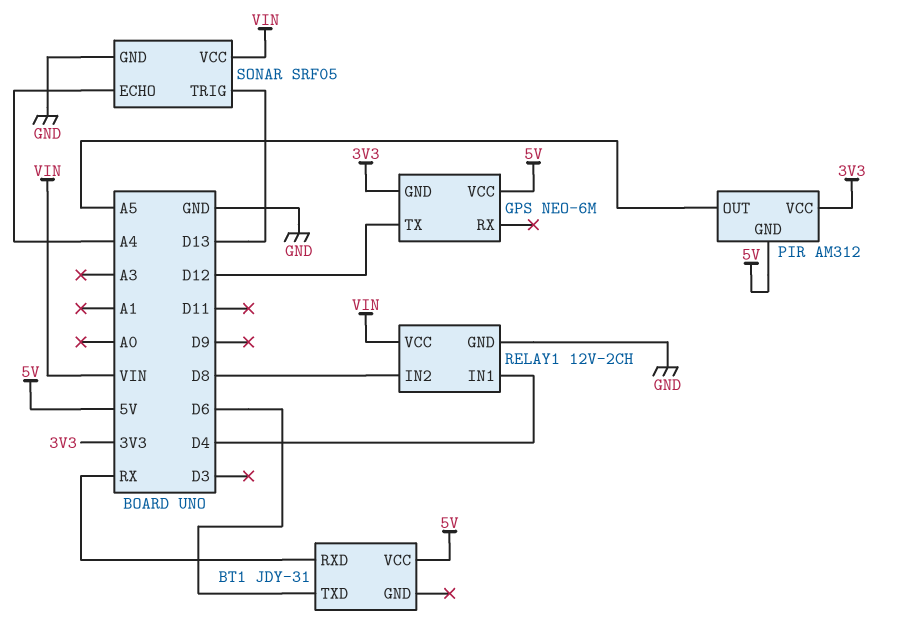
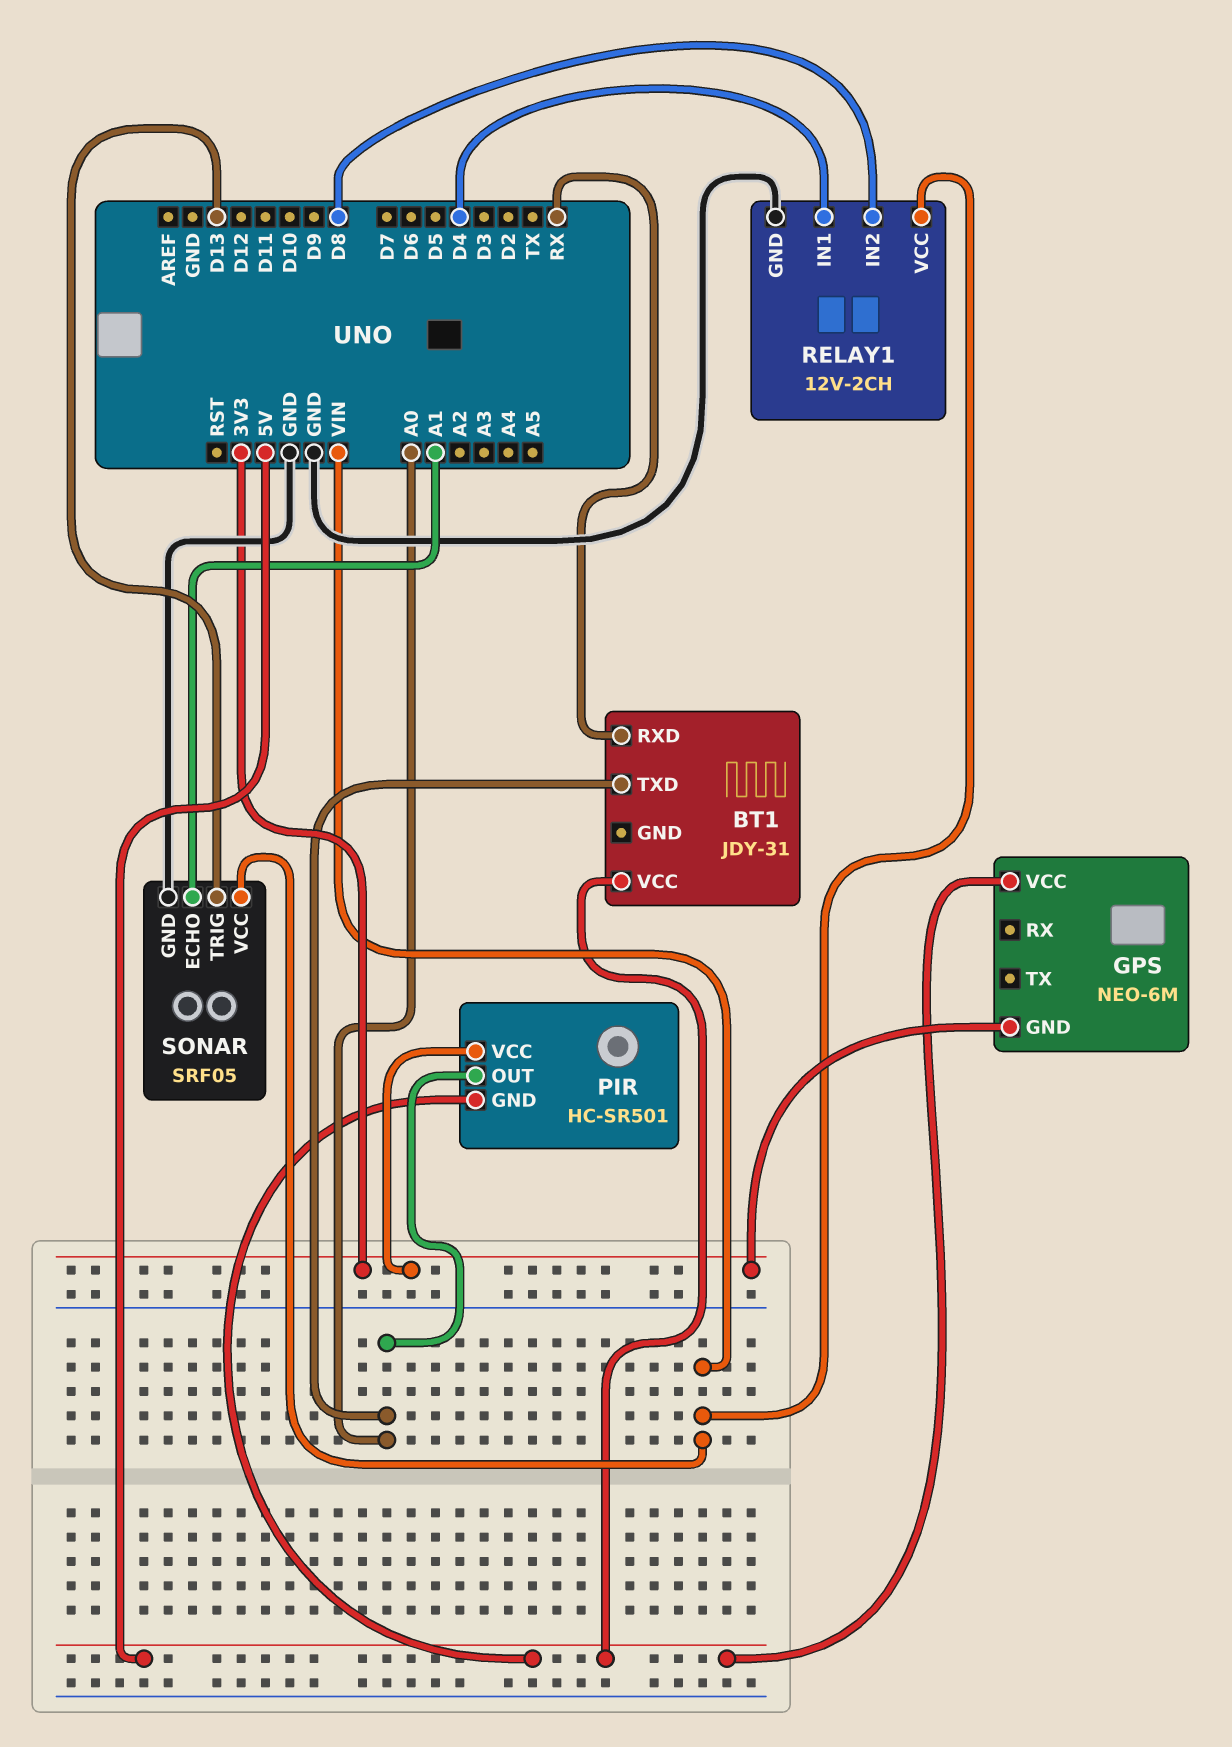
BT1 pin TXD: D6 -> A0
GPS pin TX: D12 -> none
PIR: AM312 -> HC-SR501
PIR pin OUT: A5 -> A0
SONAR pin ECHO: A4 -> A1

